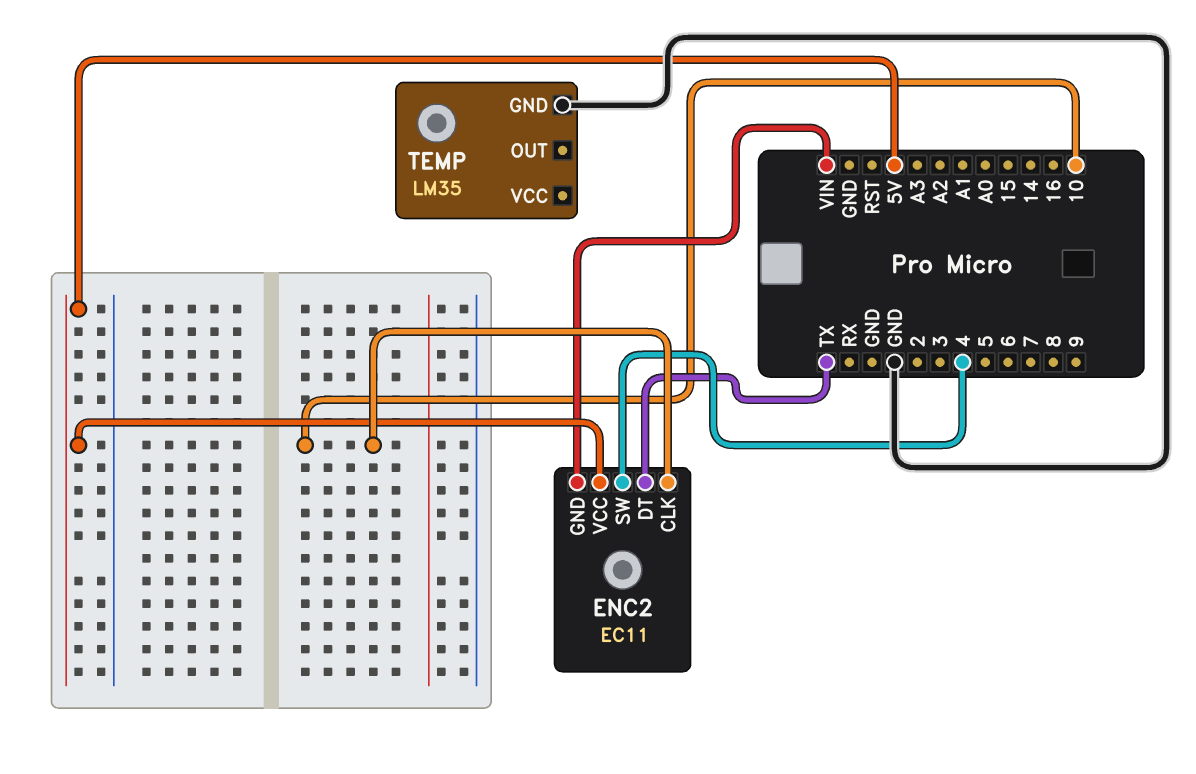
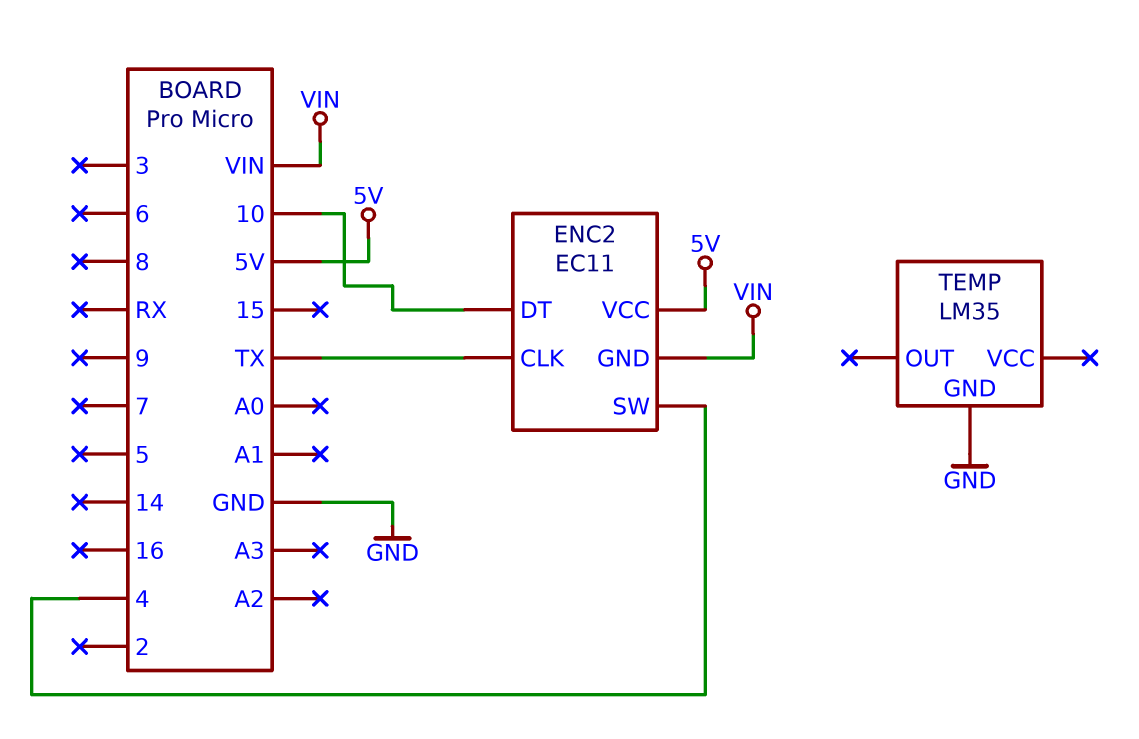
ENC2 pin CLK: 10 -> TX
ENC2 pin DT: TX -> 10

